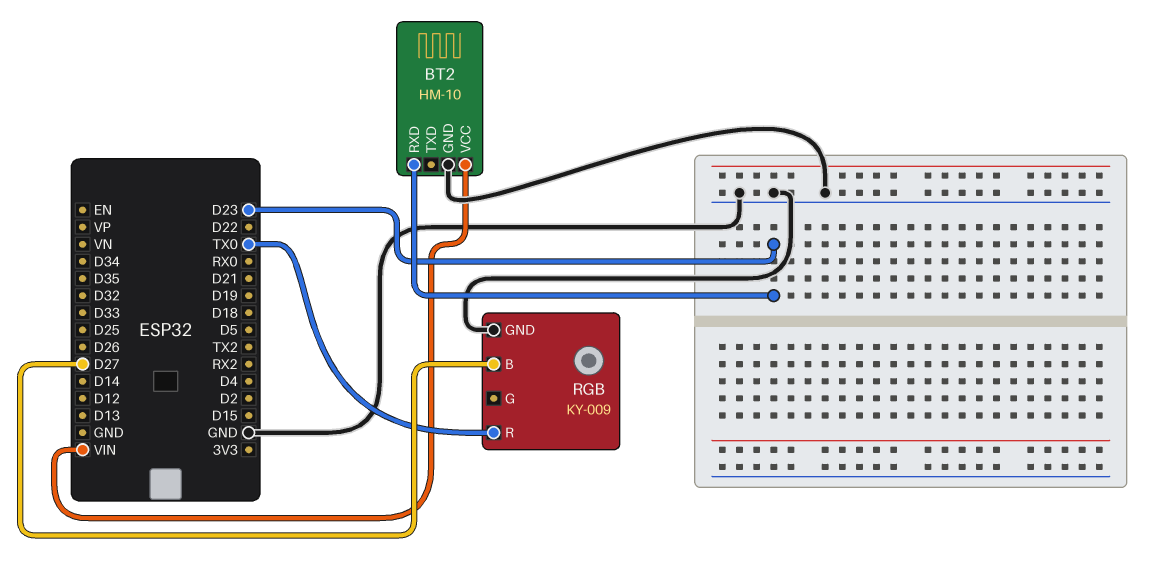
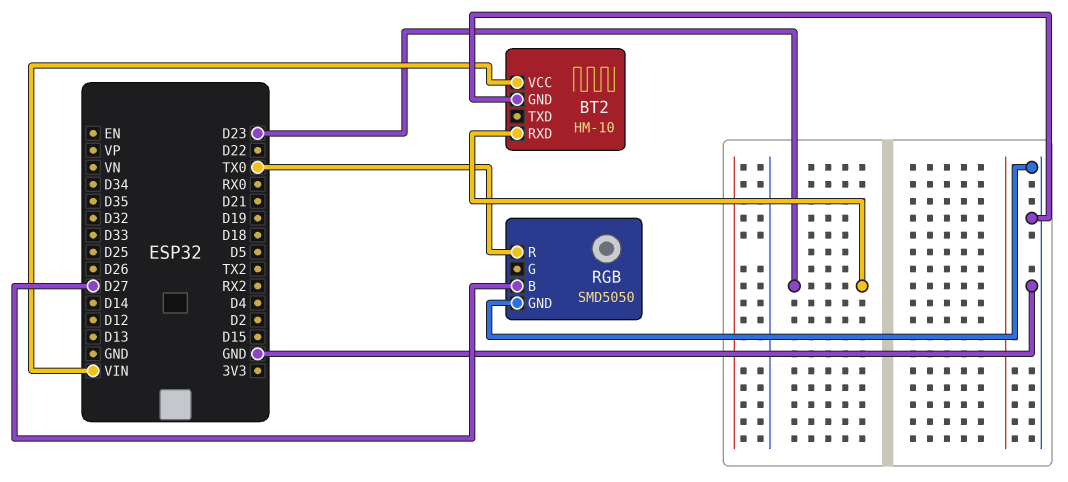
RGB: KY-009 -> SMD5050

